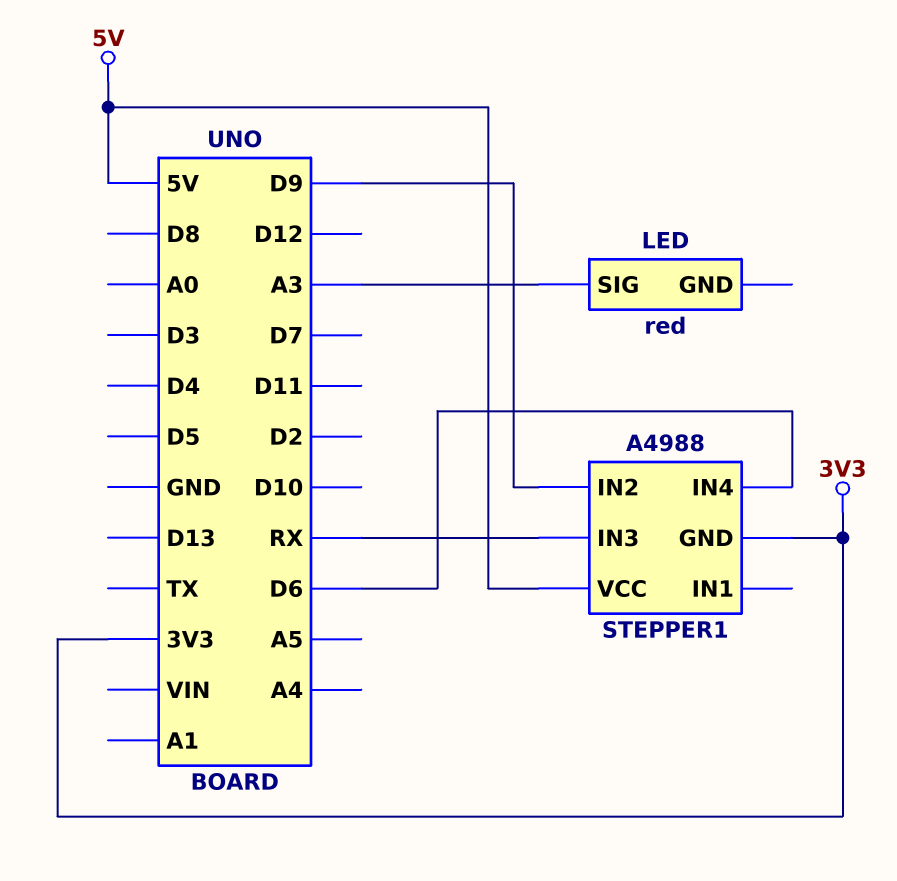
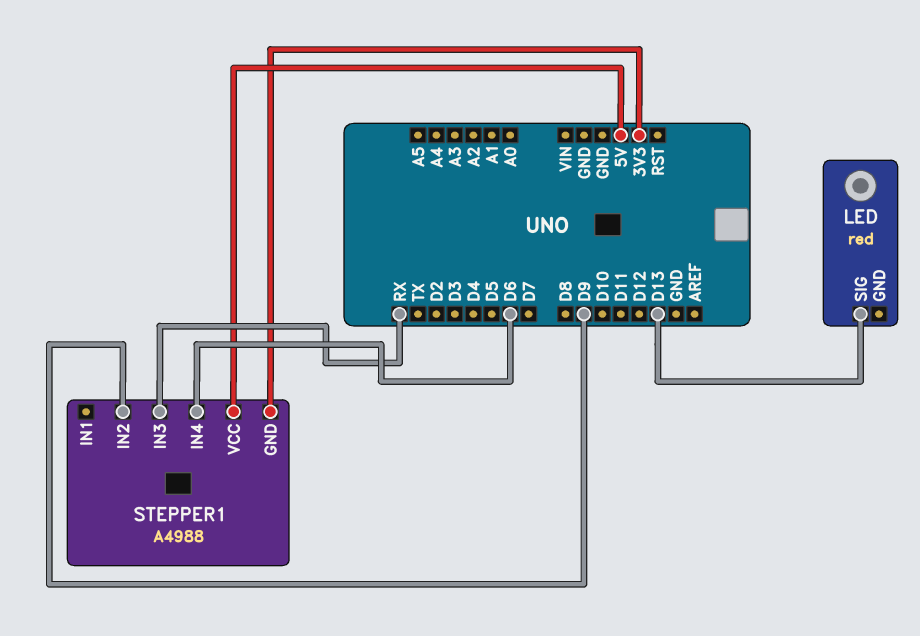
LED pin SIG: A3 -> D13

